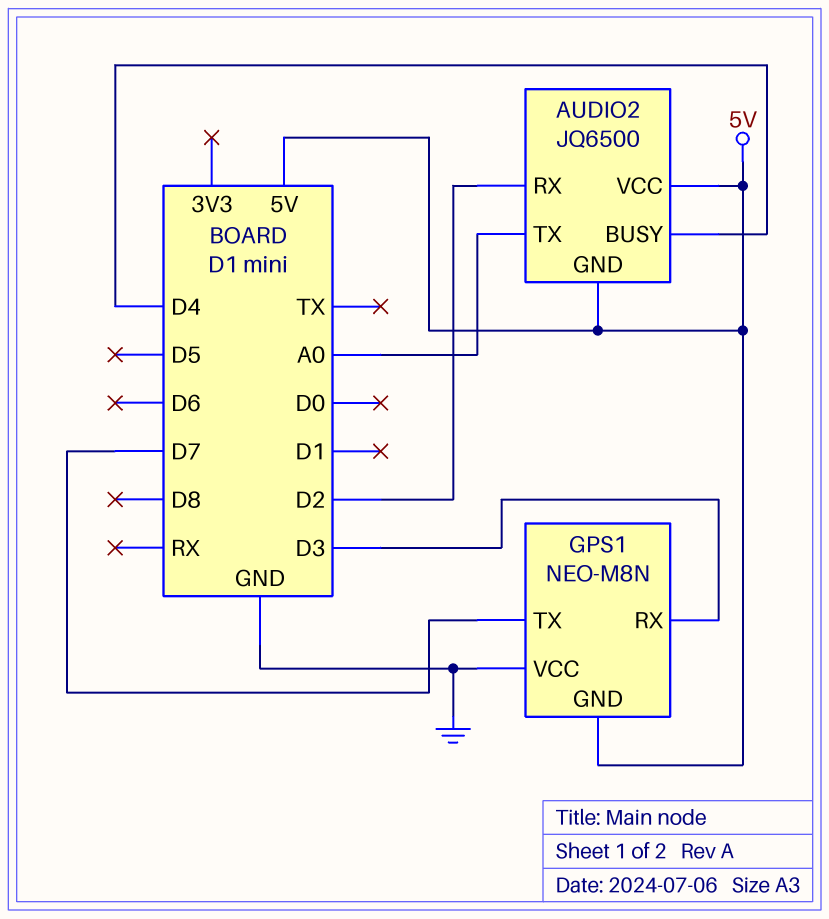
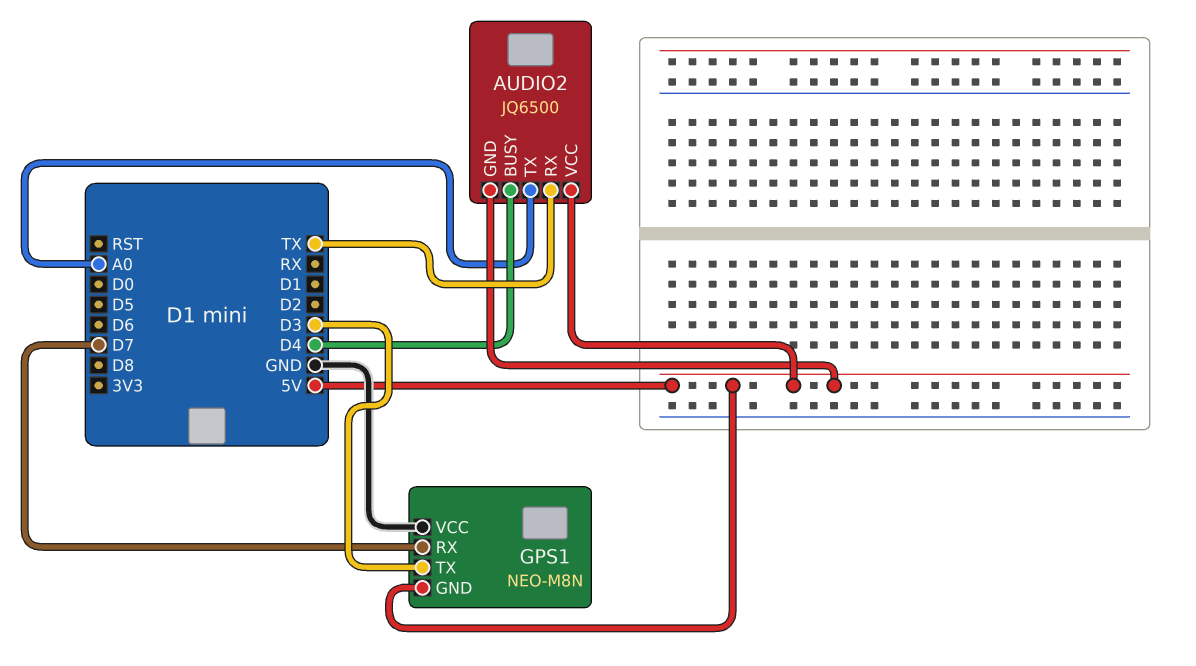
AUDIO2 pin RX: D2 -> TX
GPS1 pin RX: D3 -> D7
GPS1 pin TX: D7 -> D3

